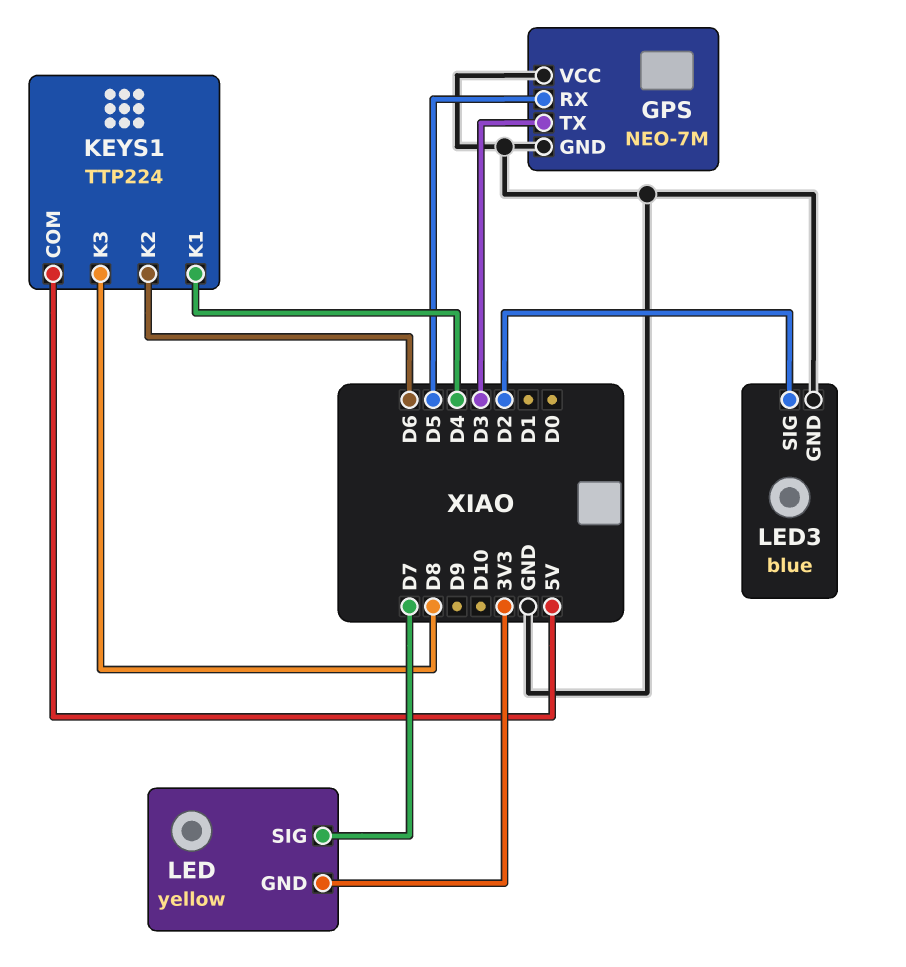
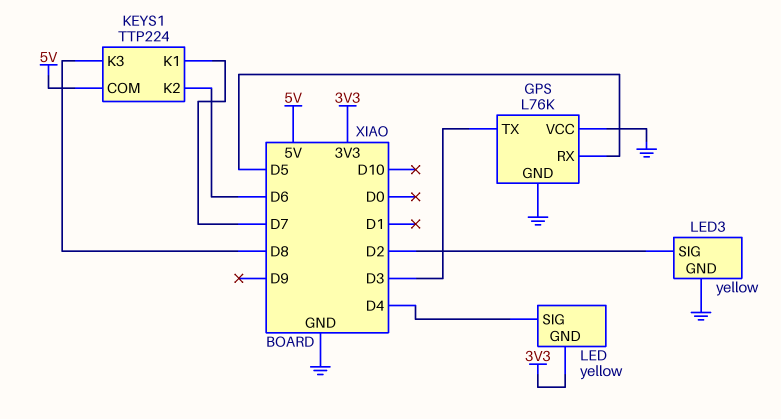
GPS: NEO-7M -> L76K
KEYS1 pin K1: D4 -> D7
LED pin SIG: D7 -> D4
LED3: blue -> yellow

